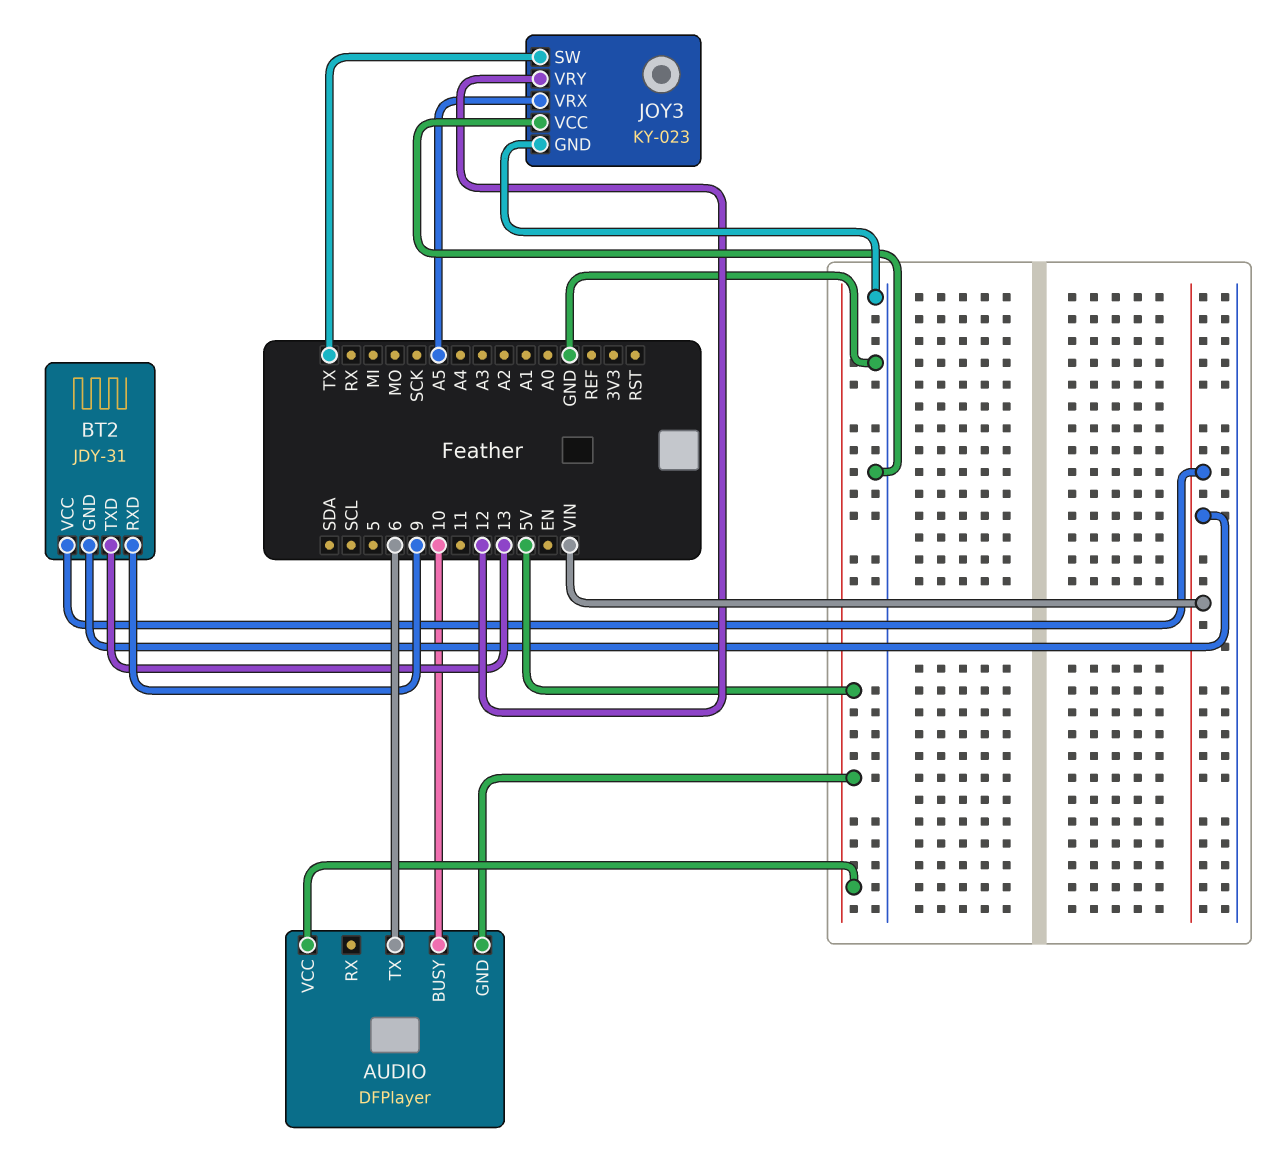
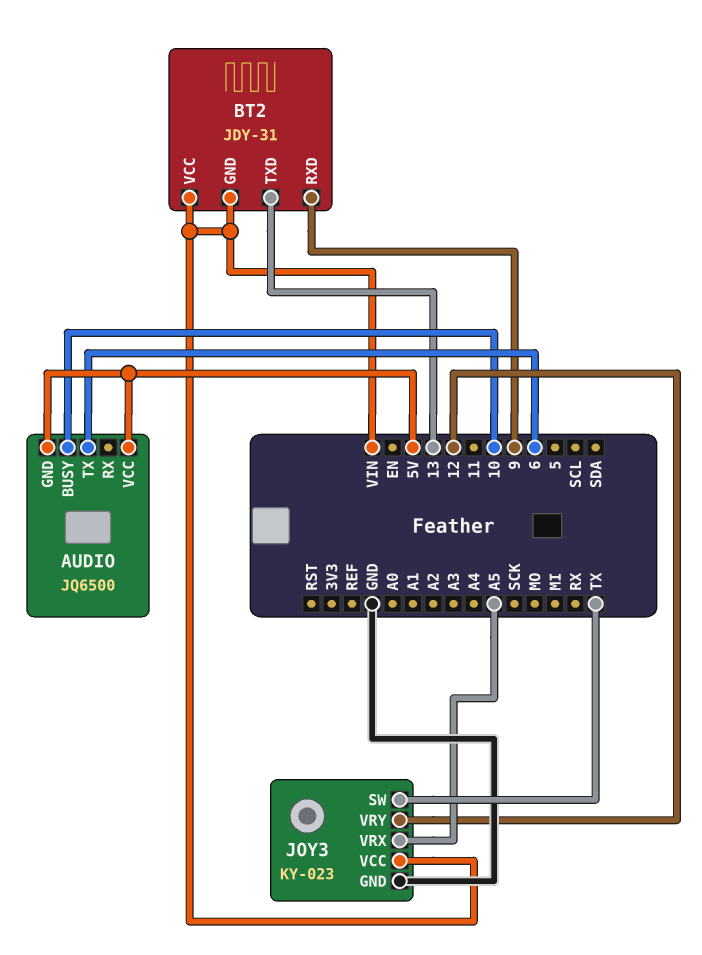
AUDIO: DFPlayer -> JQ6500
JOY3 pin VCC: GND -> VIN

